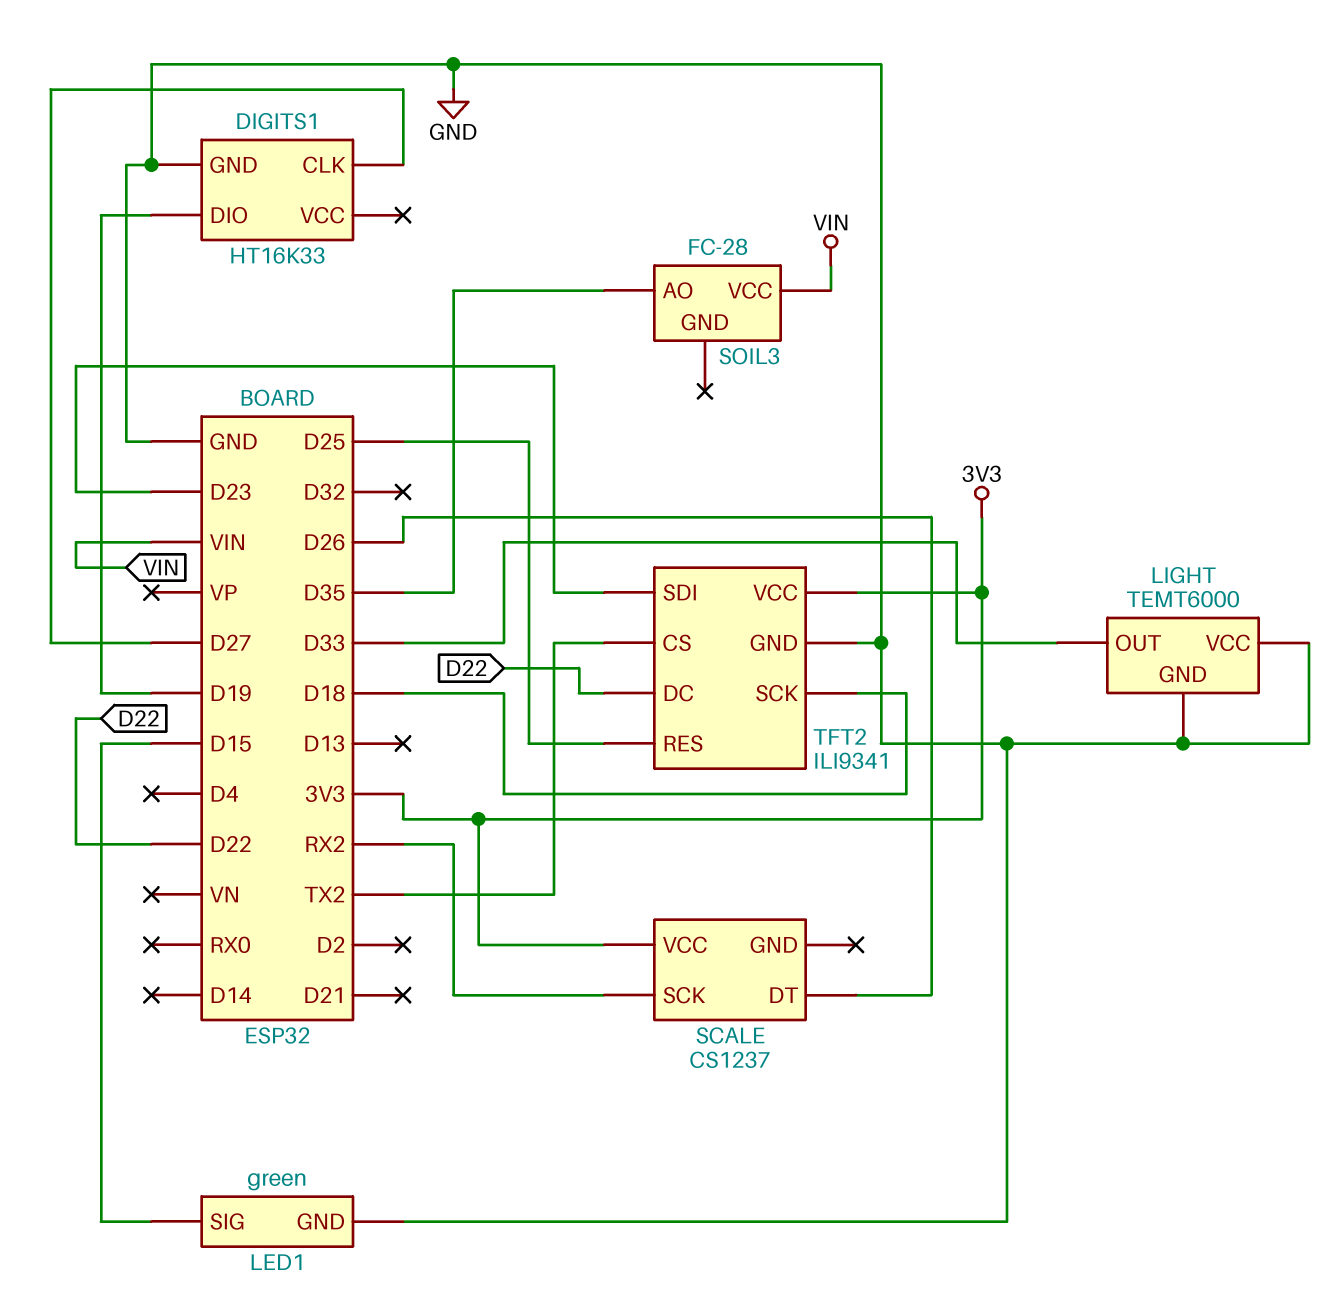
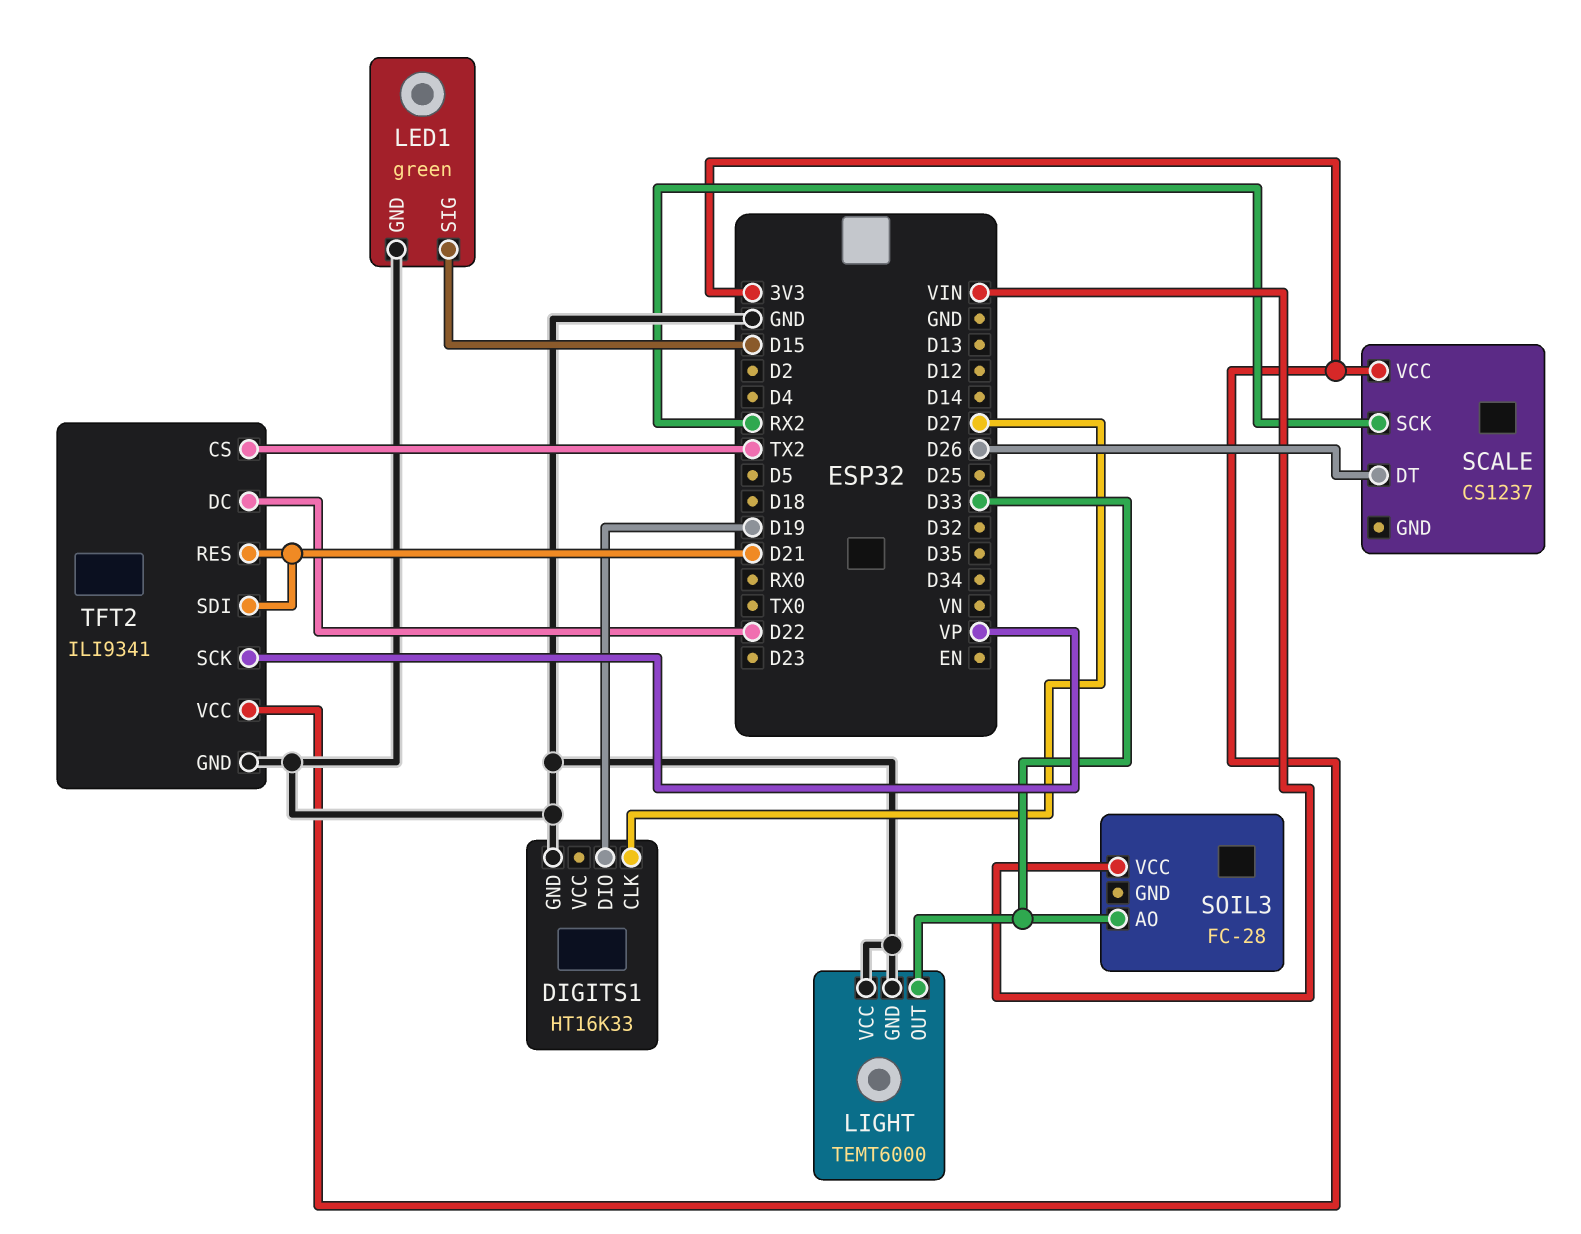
SOIL3 pin AO: D35 -> D33
TFT2 pin RES: D25 -> D21
TFT2 pin SCK: D18 -> VP
TFT2 pin SDI: D23 -> D21

